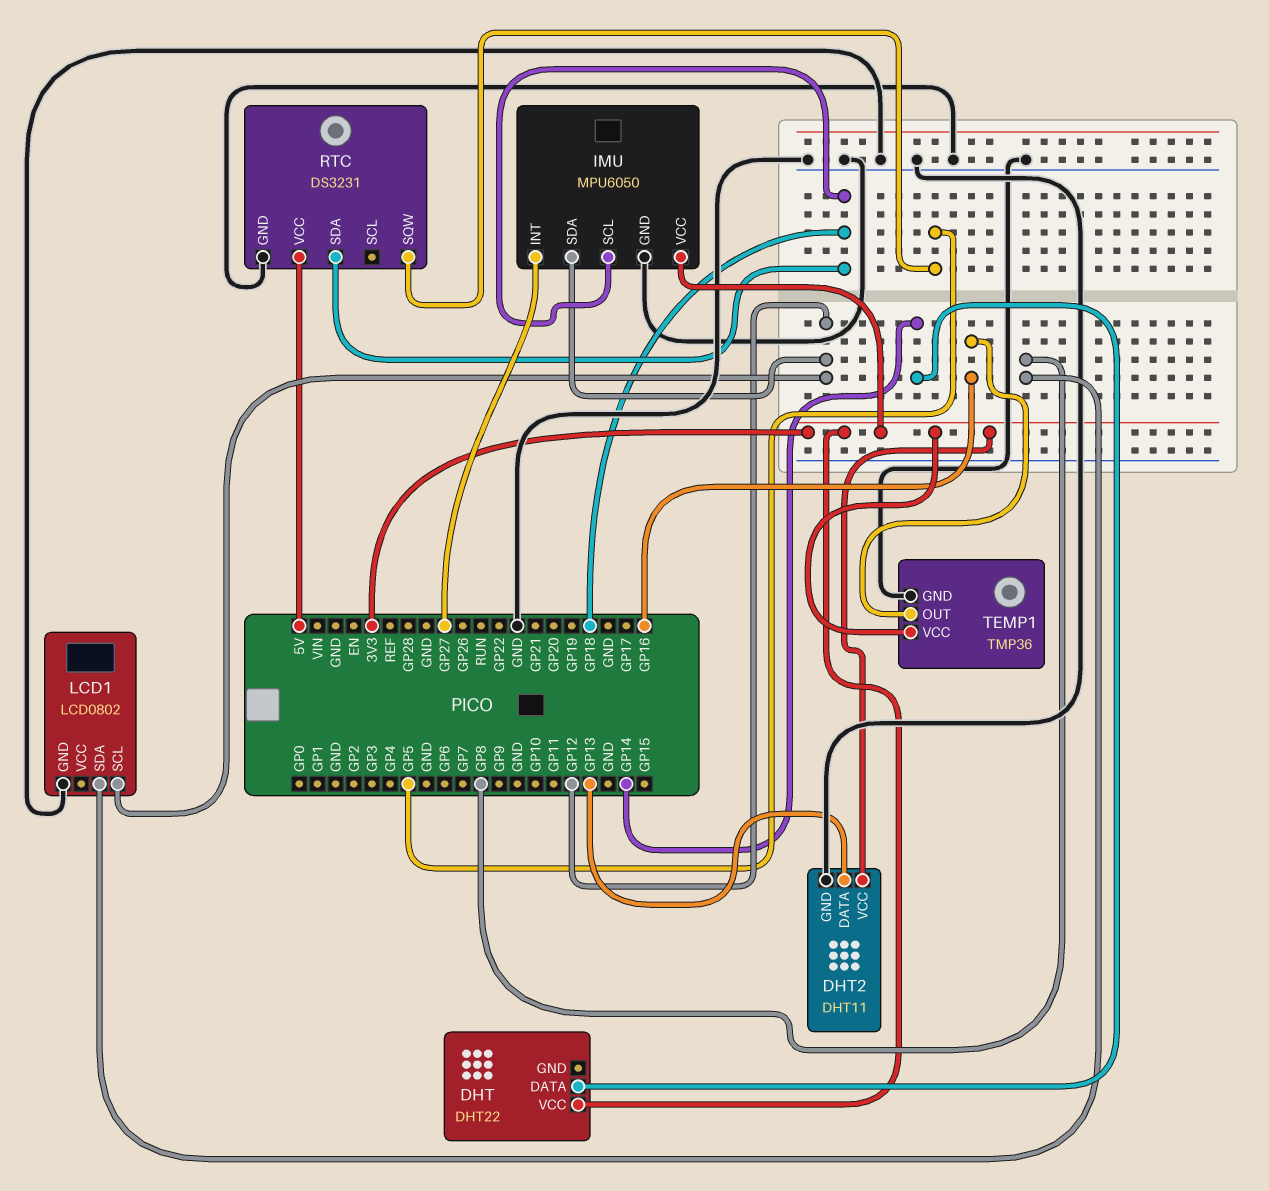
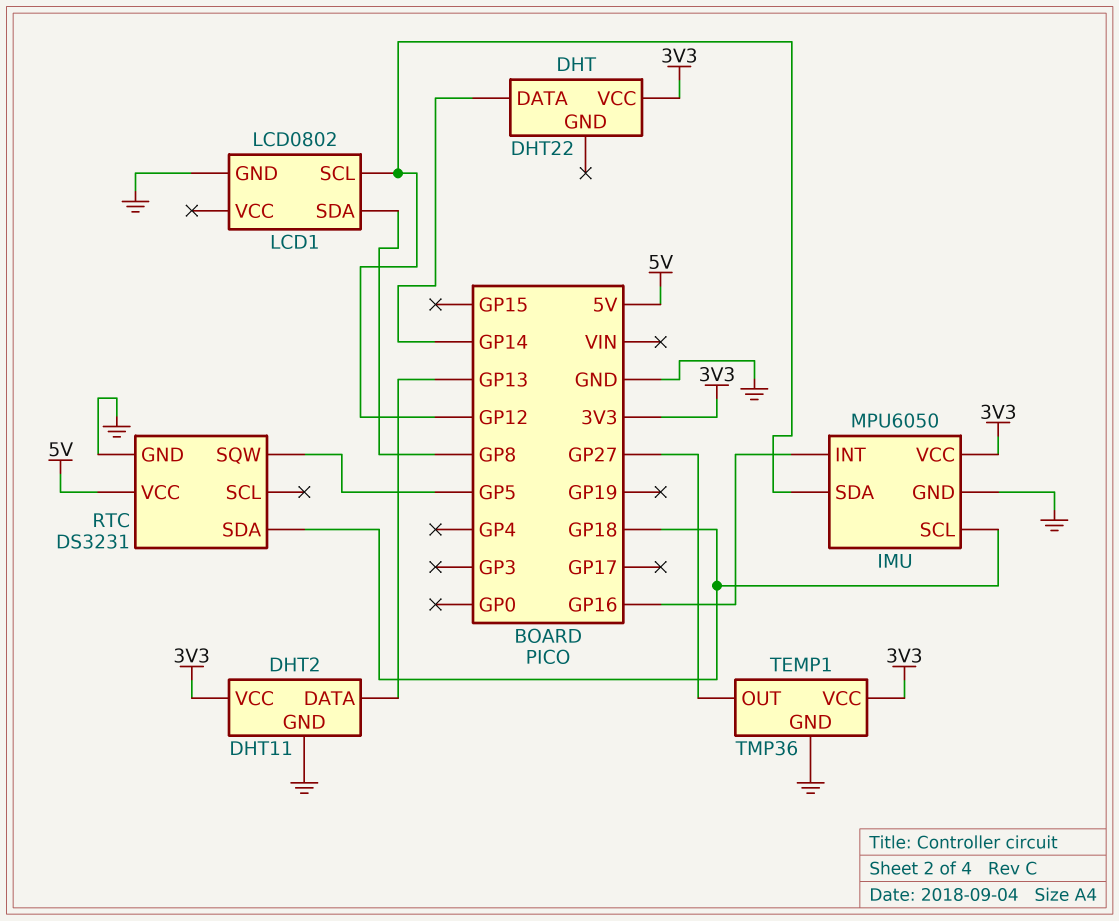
IMU pin INT: GP27 -> GP16
TEMP1 pin OUT: GP16 -> GP27

